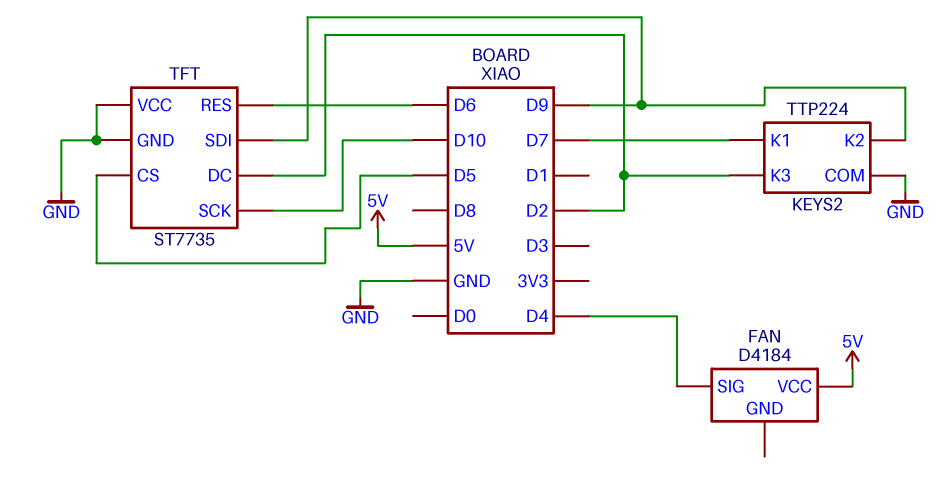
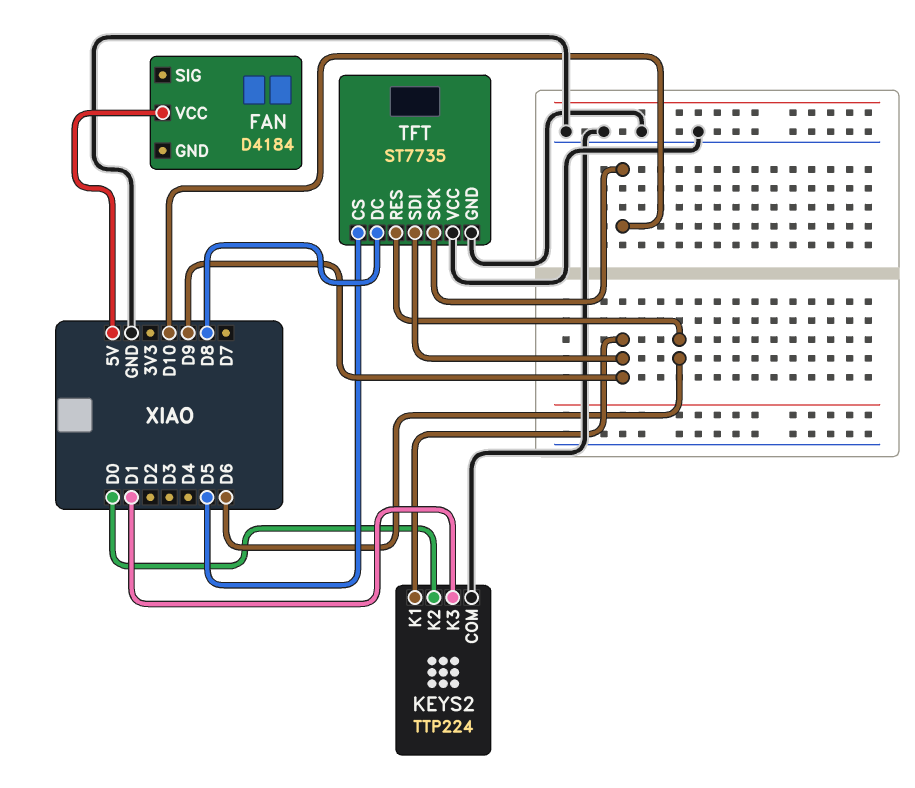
FAN pin SIG: D4 -> none
KEYS2 pin K1: D7 -> D9
KEYS2 pin K2: D9 -> D0
KEYS2 pin K3: D2 -> D1
TFT pin DC: D2 -> D8

